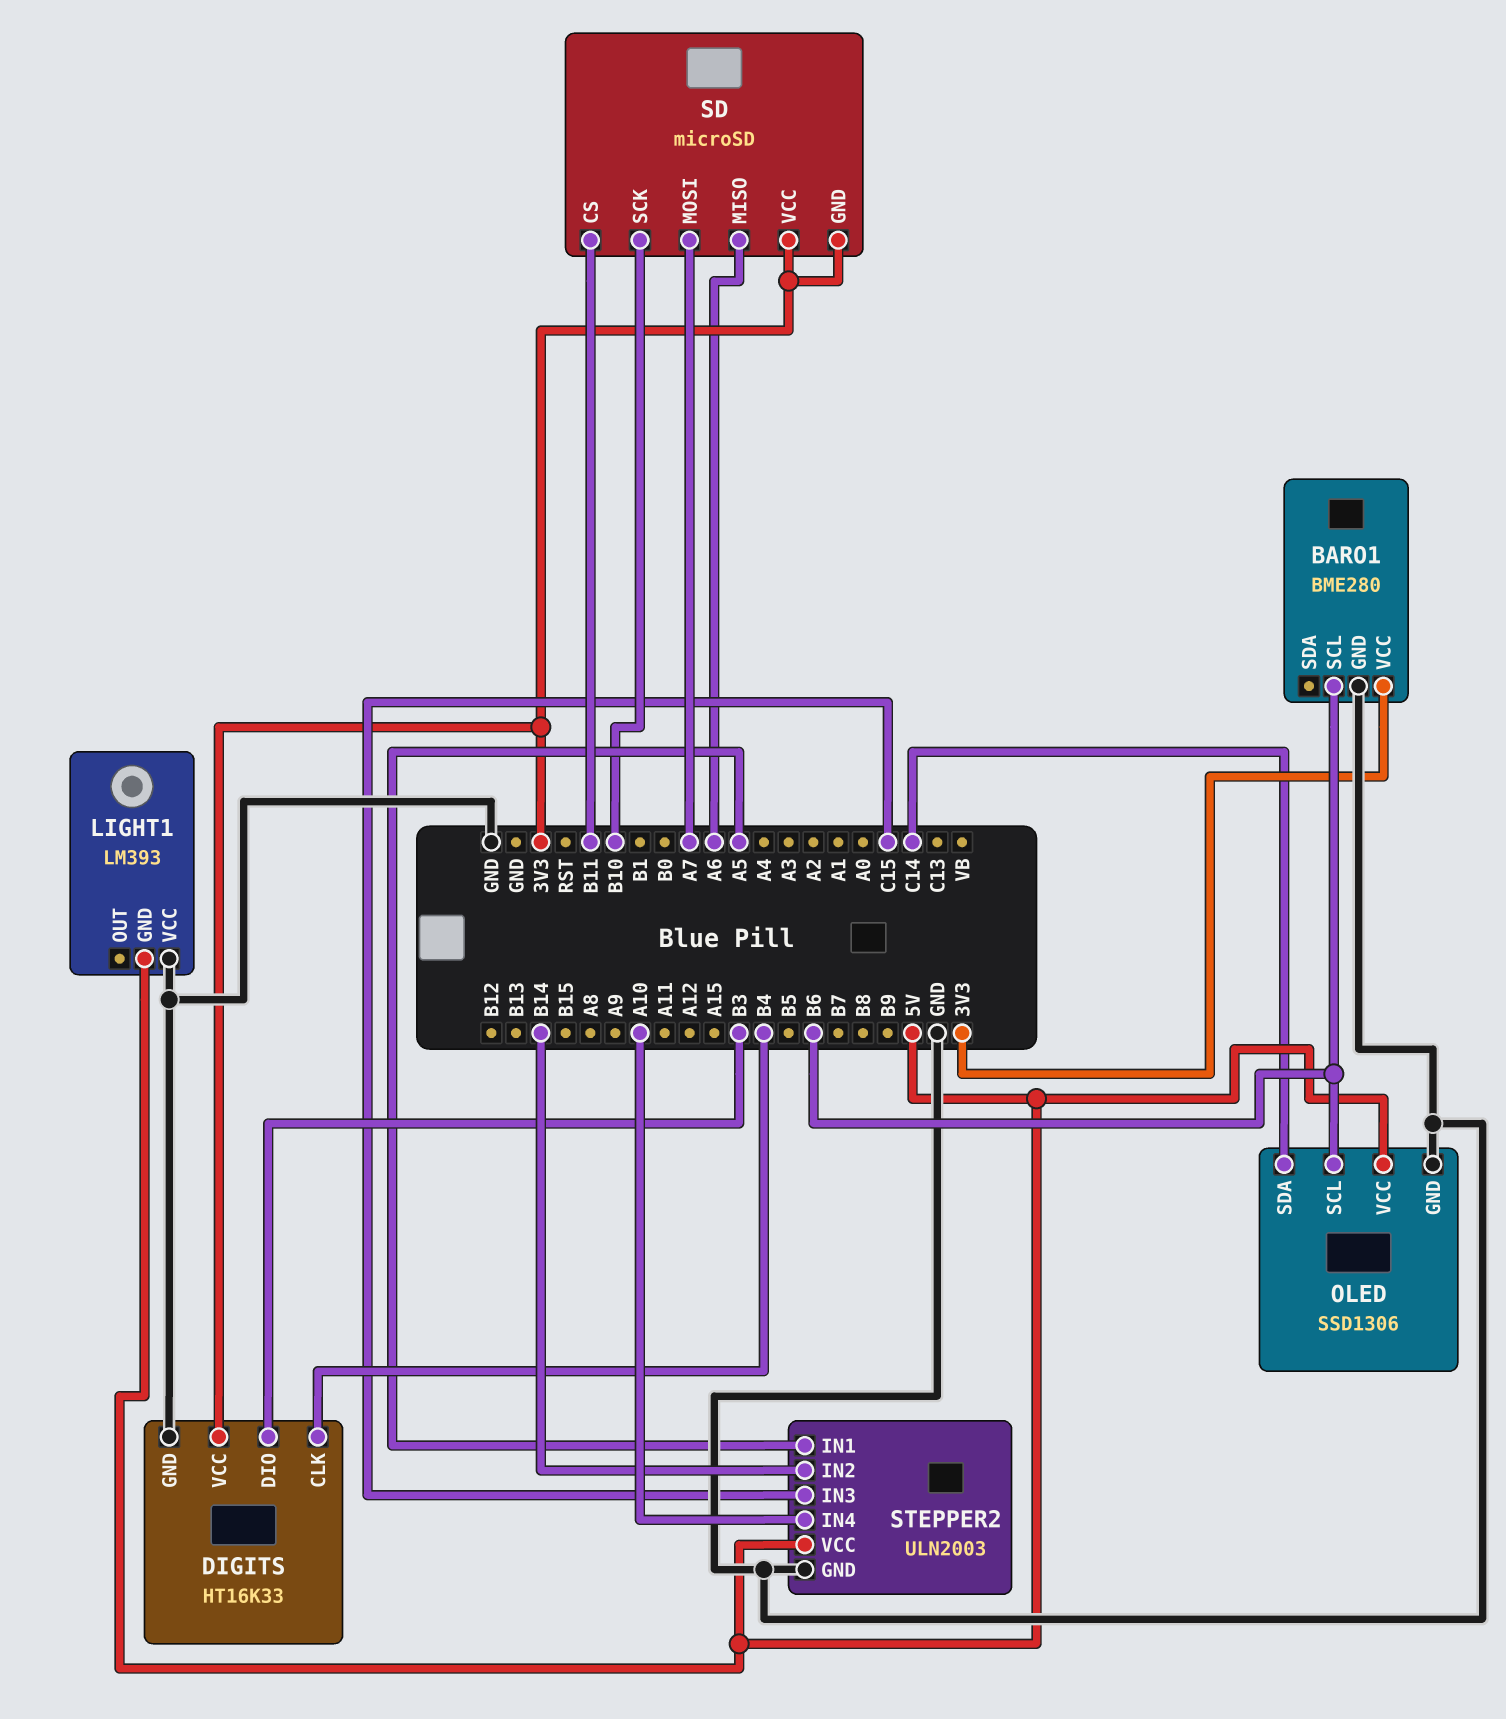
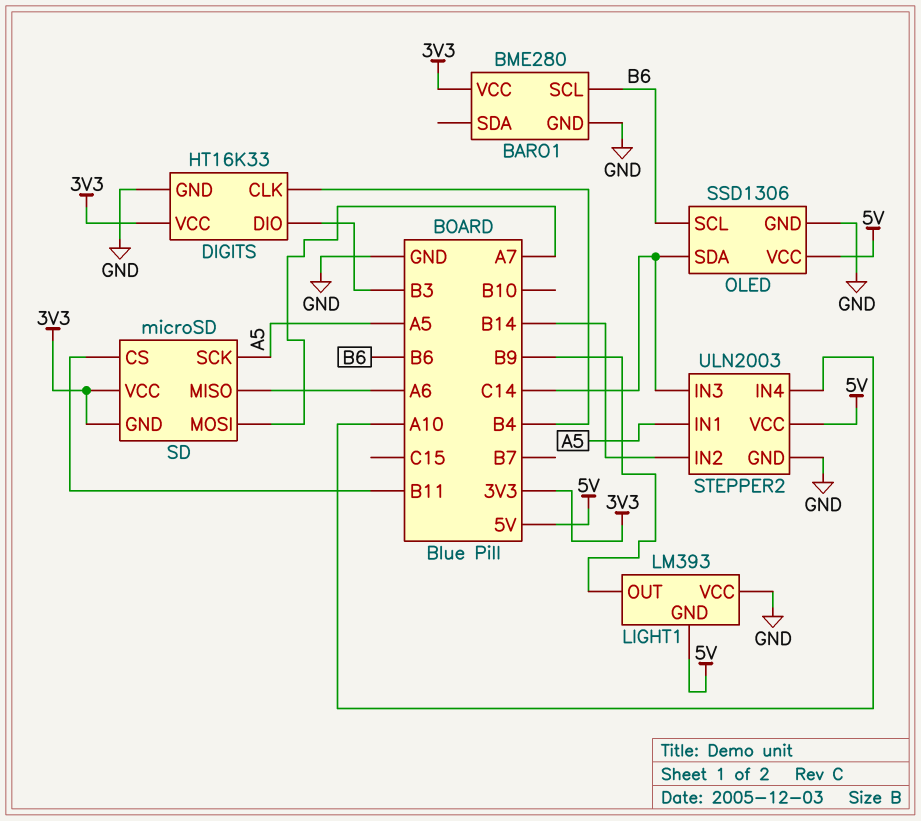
LIGHT1 pin OUT: none -> B9
SD pin SCK: B10 -> A5
STEPPER2 pin IN3: C15 -> C14

